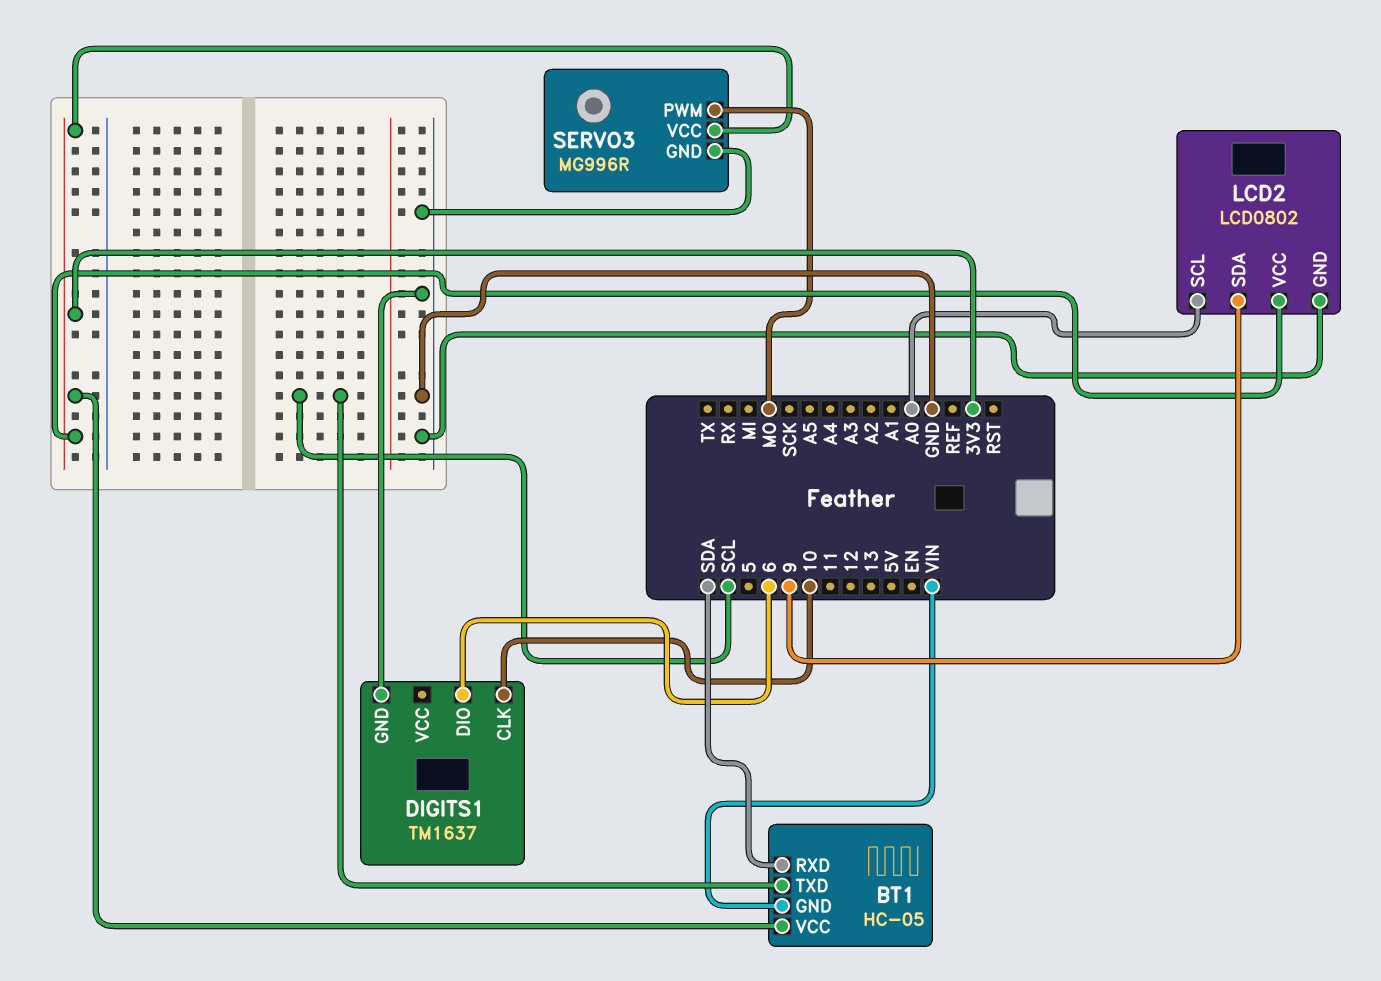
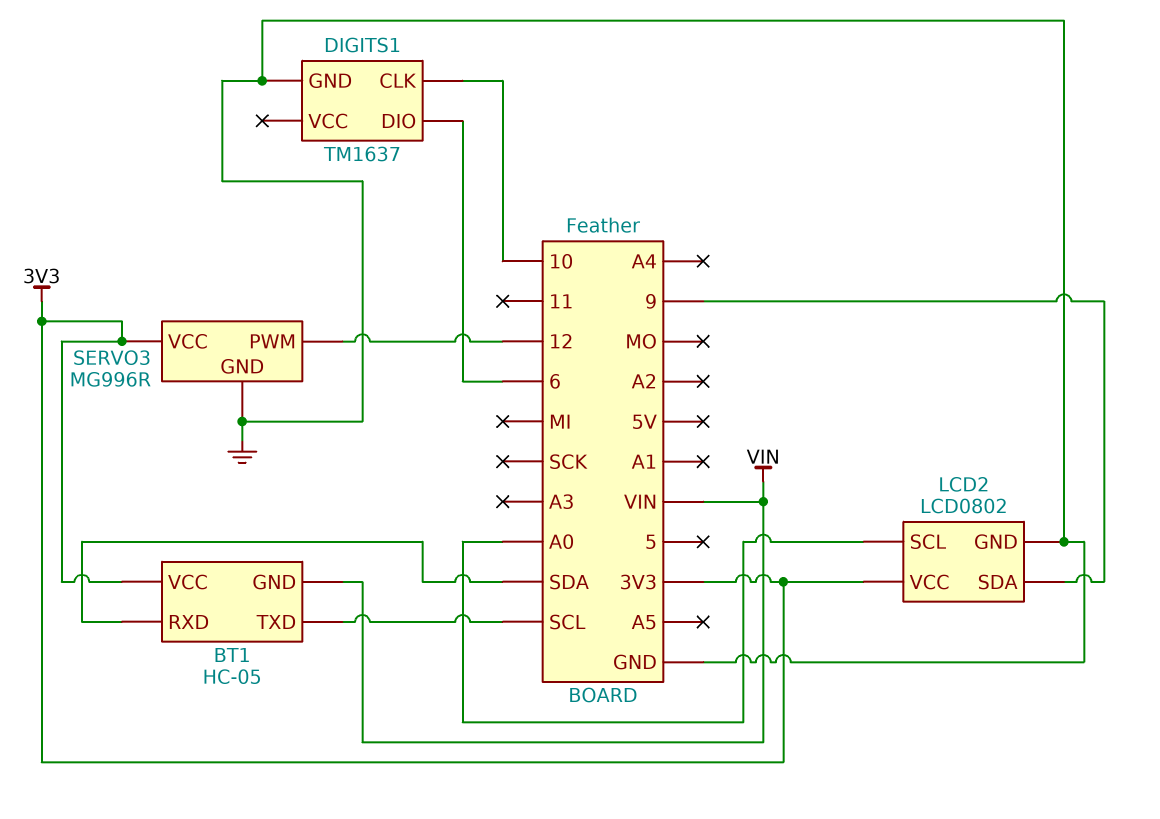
SERVO3 pin PWM: MO -> 12

